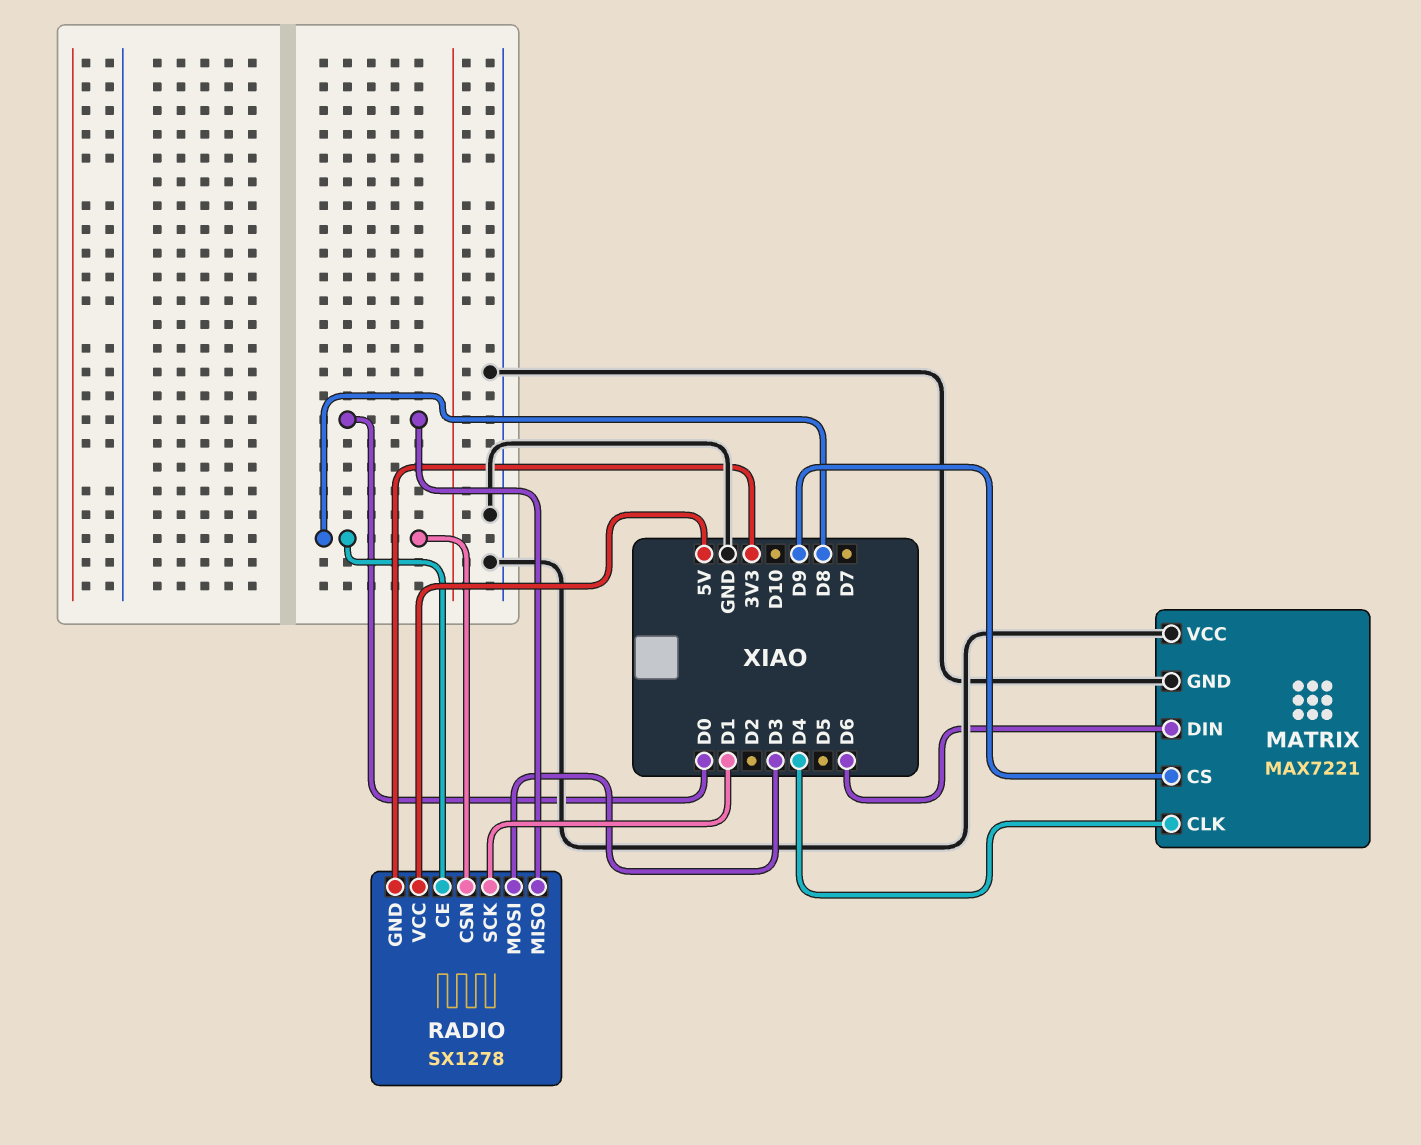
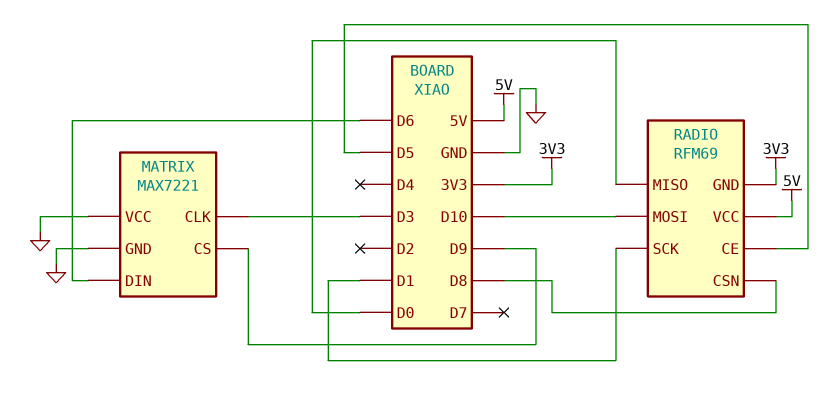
MATRIX pin CLK: D4 -> D3
RADIO: SX1278 -> RFM69
RADIO pin CE: D8 -> D5
RADIO pin MOSI: D3 -> D10

